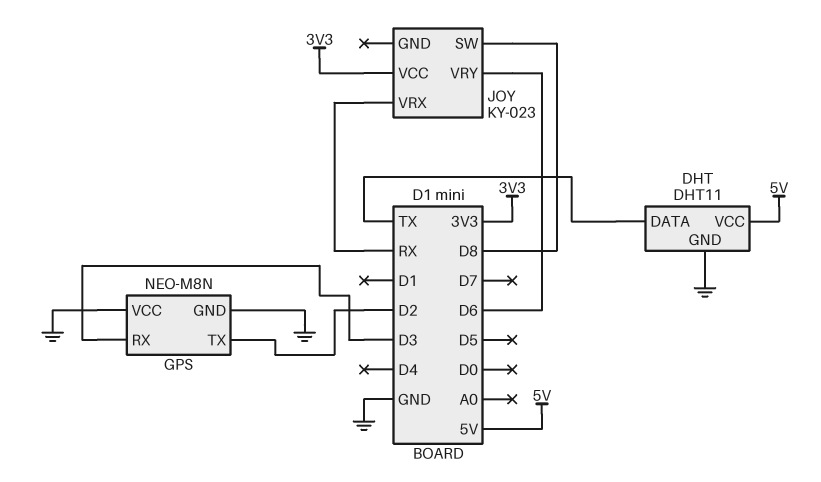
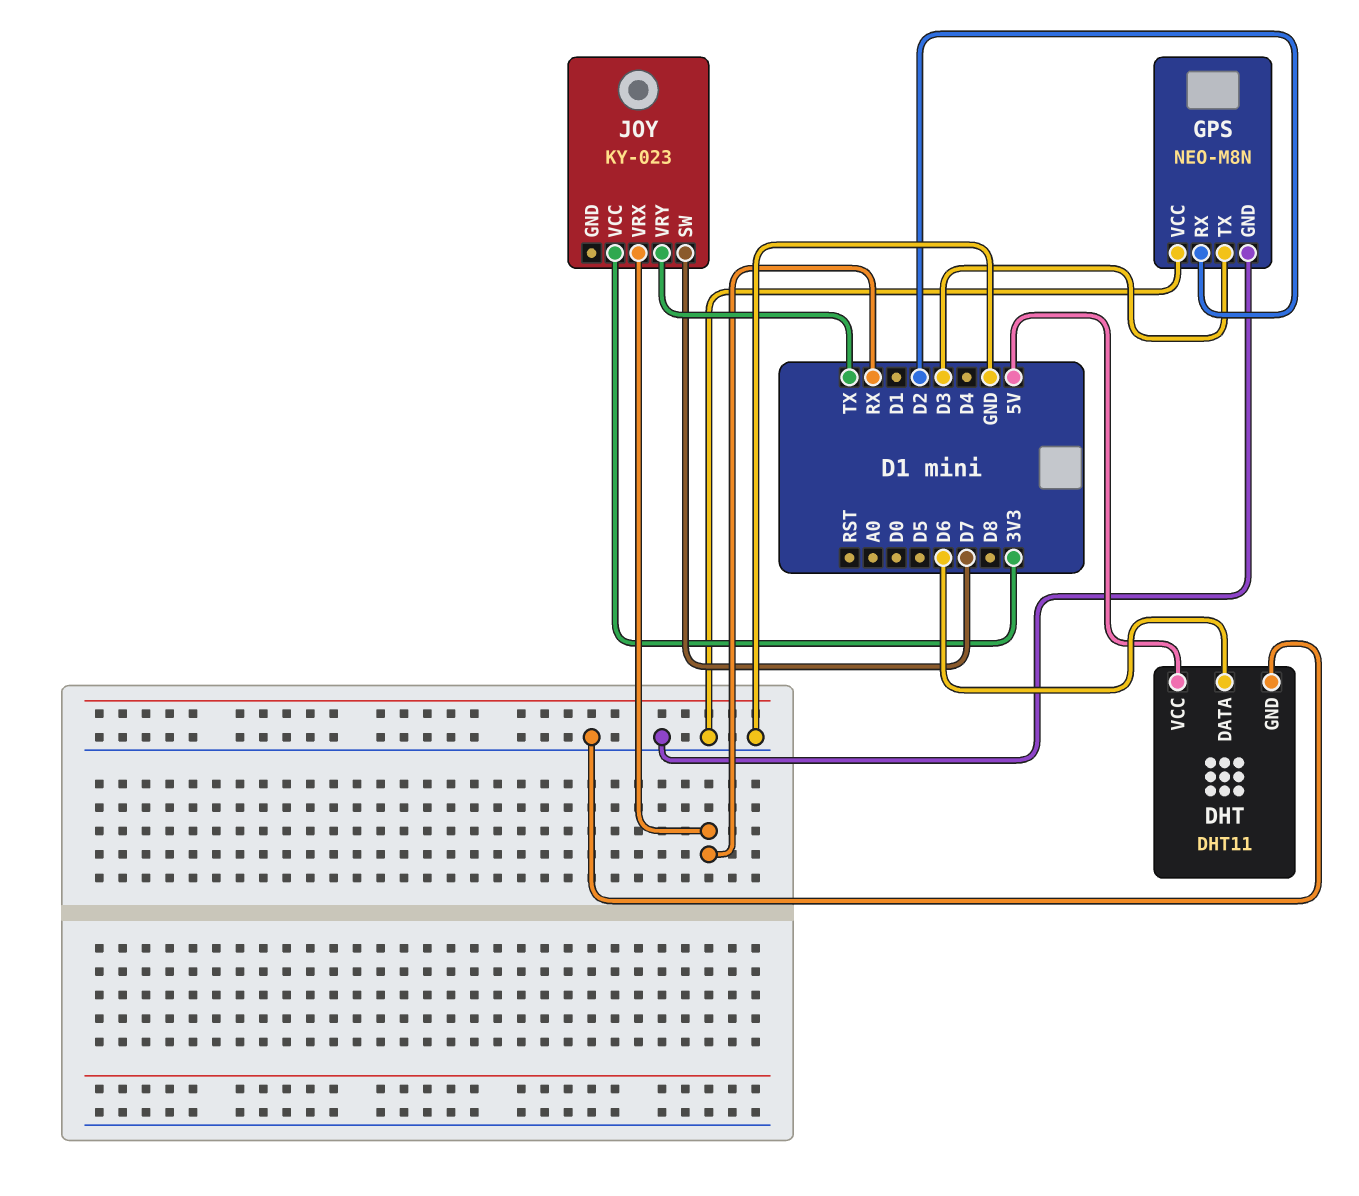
DHT pin DATA: TX -> D6
GPS pin RX: D3 -> D2
GPS pin TX: D2 -> D3
JOY pin SW: D8 -> D7
JOY pin VRY: D6 -> TX

